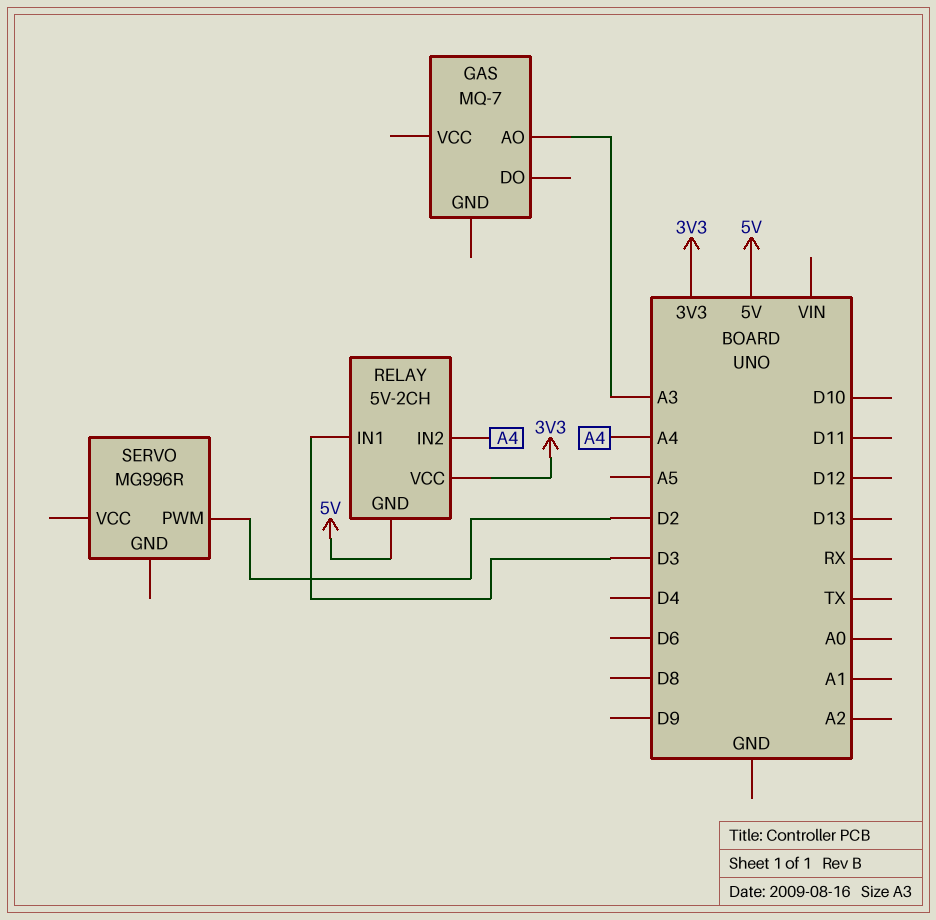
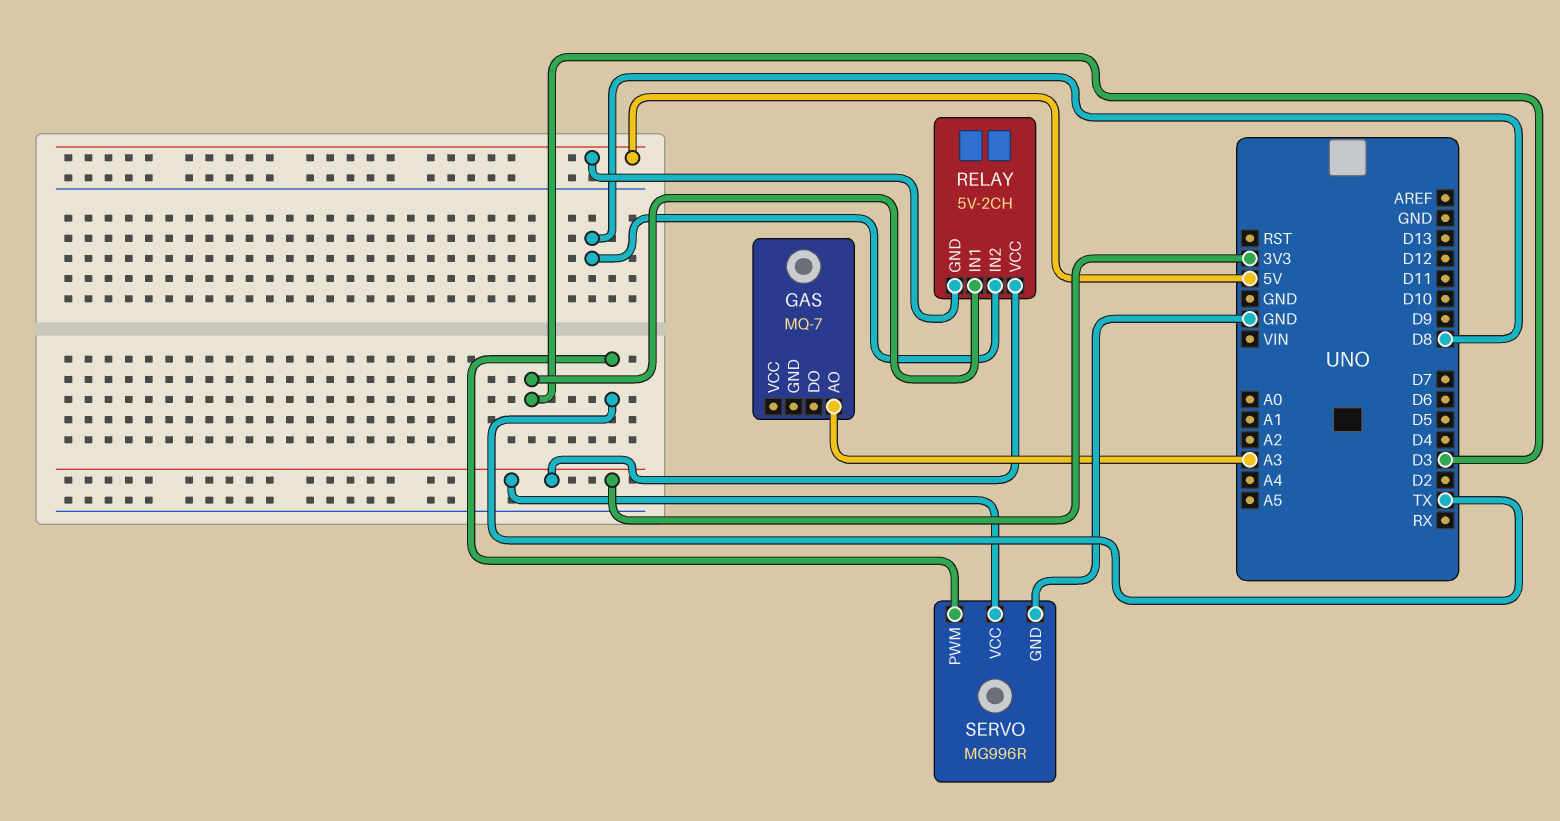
RELAY pin IN2: A4 -> D8
SERVO pin GND: none -> GND
SERVO pin PWM: D2 -> TX
SERVO pin VCC: none -> 3V3

